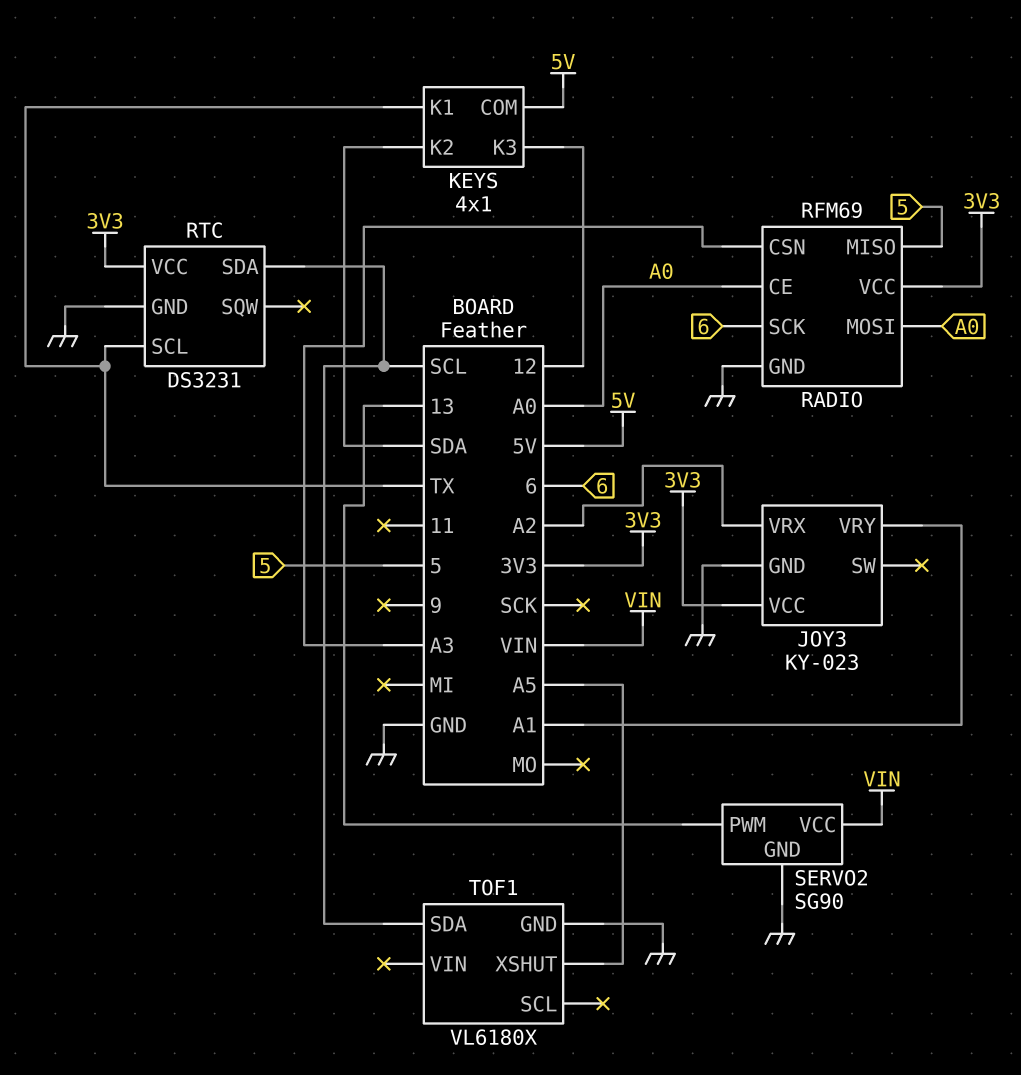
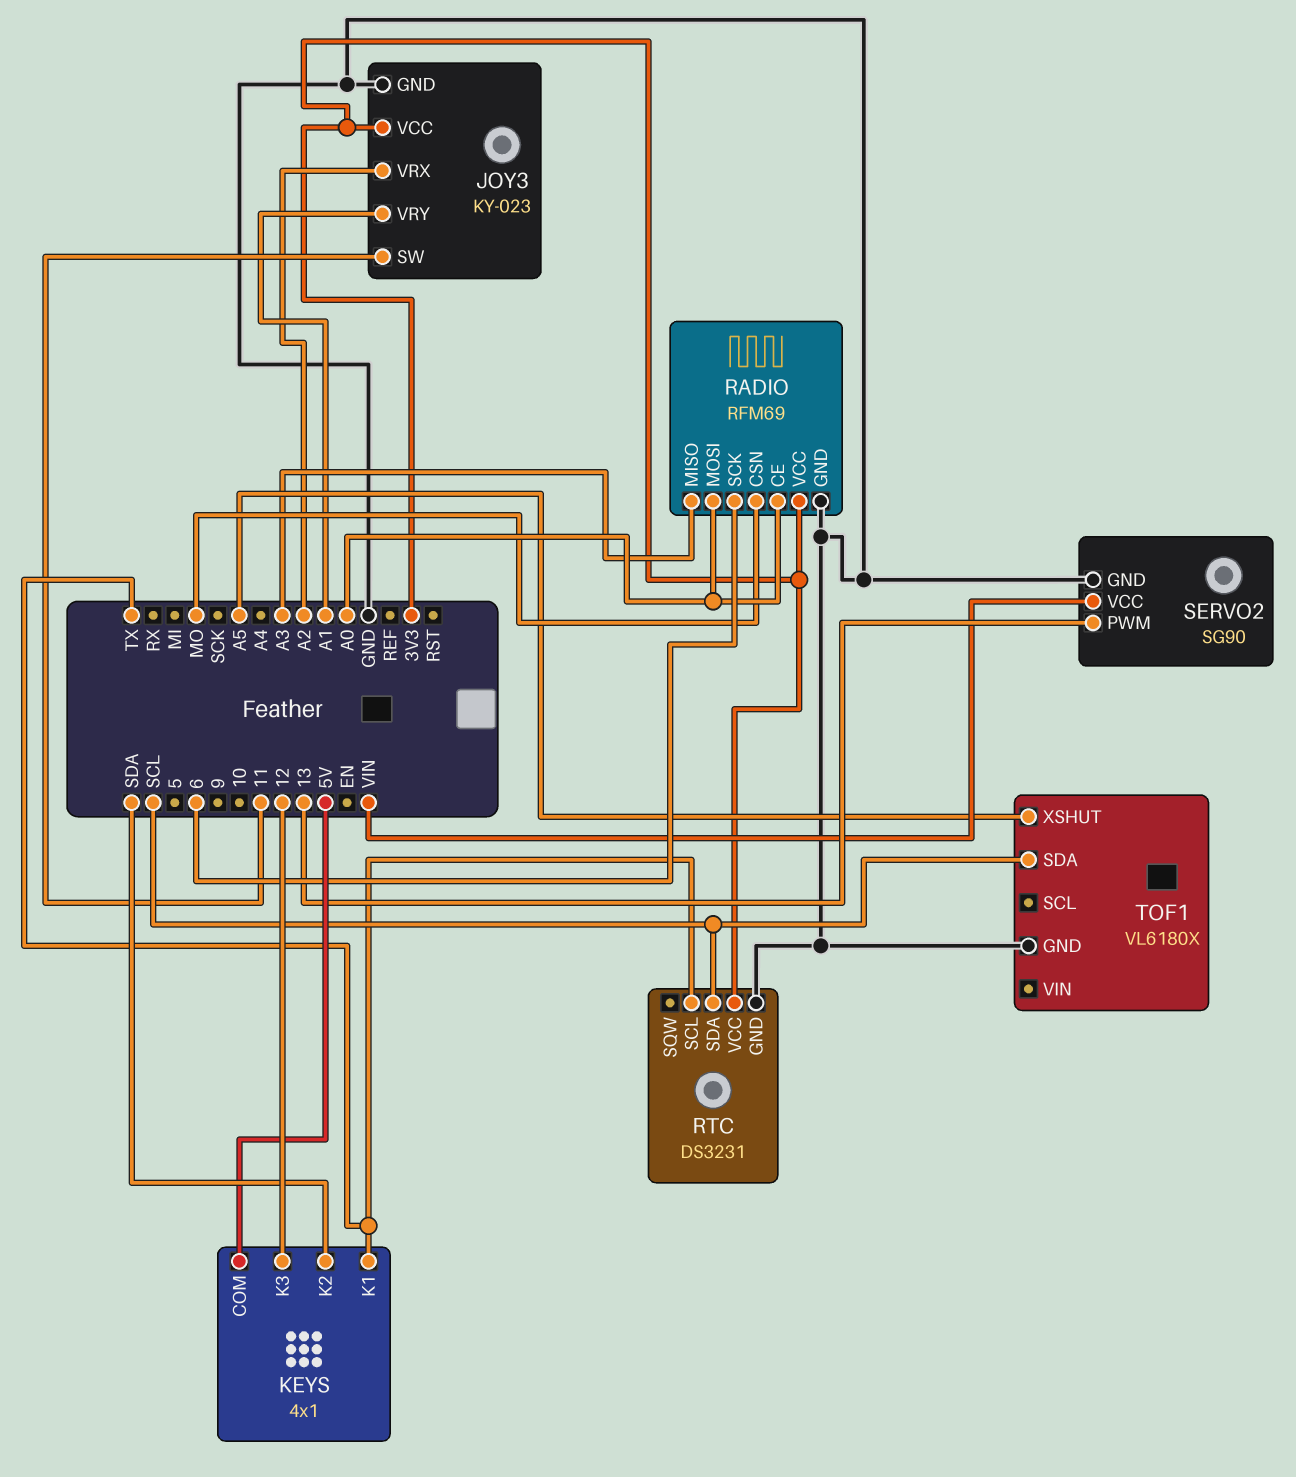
JOY3 pin SW: none -> 11
RADIO pin CSN: A3 -> MO
RADIO pin MISO: 5 -> A3

